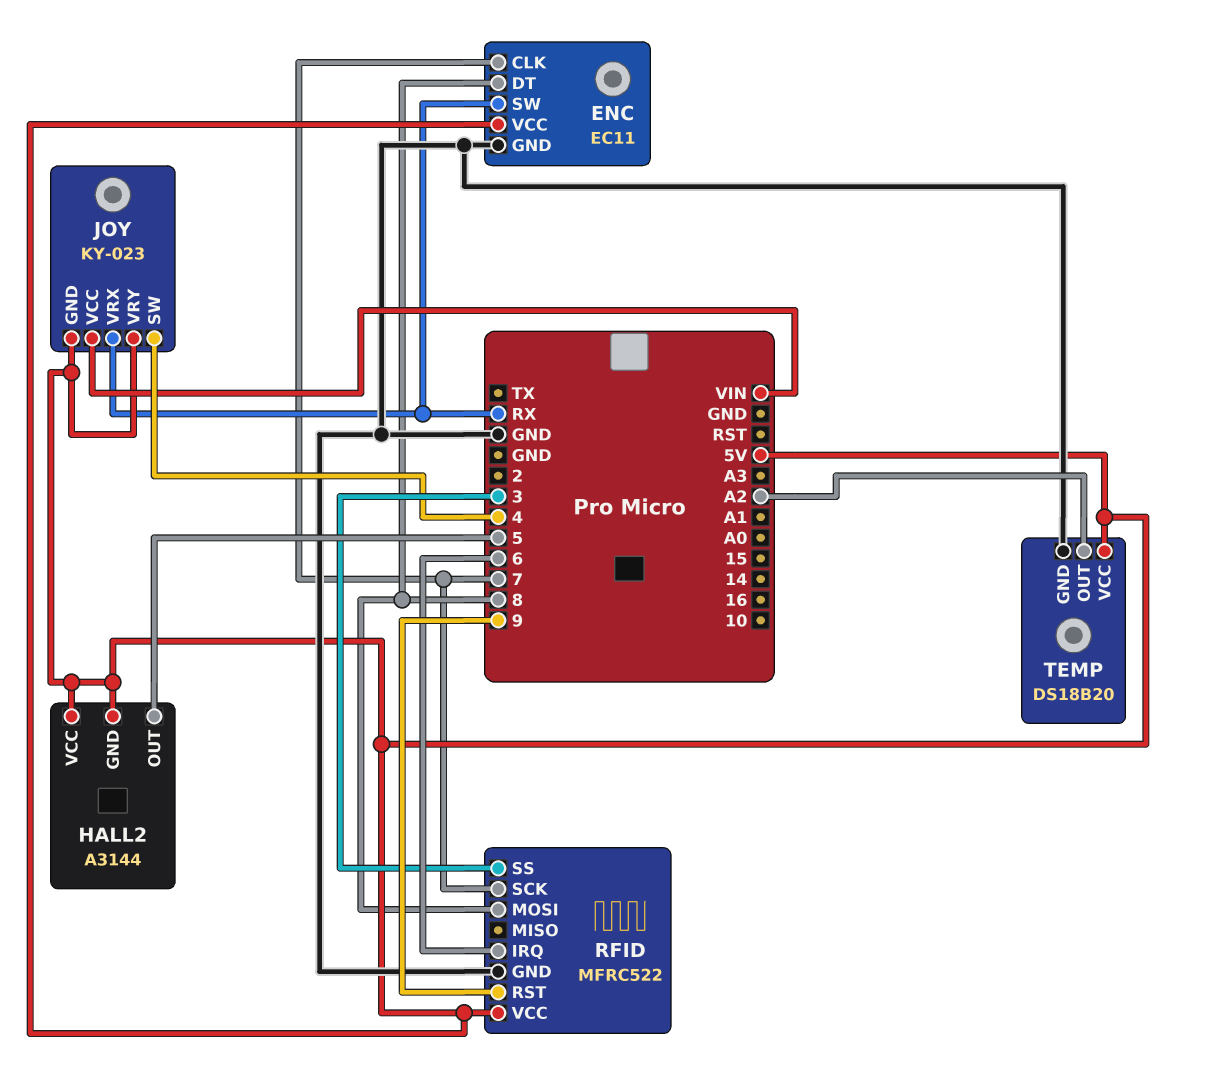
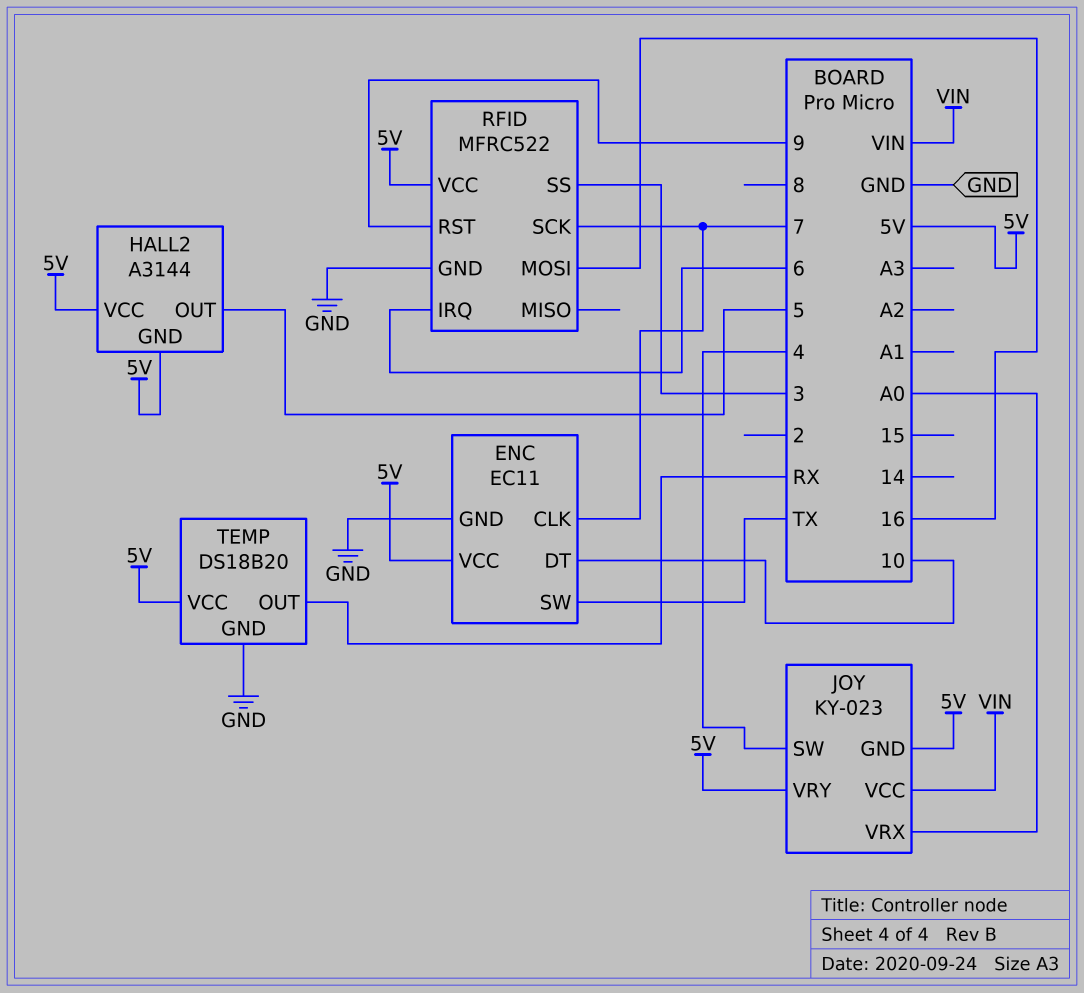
ENC pin DT: 8 -> 10
ENC pin SW: RX -> TX
JOY pin VRX: RX -> A0
RFID pin MOSI: 8 -> 16
TEMP pin OUT: A2 -> RX

